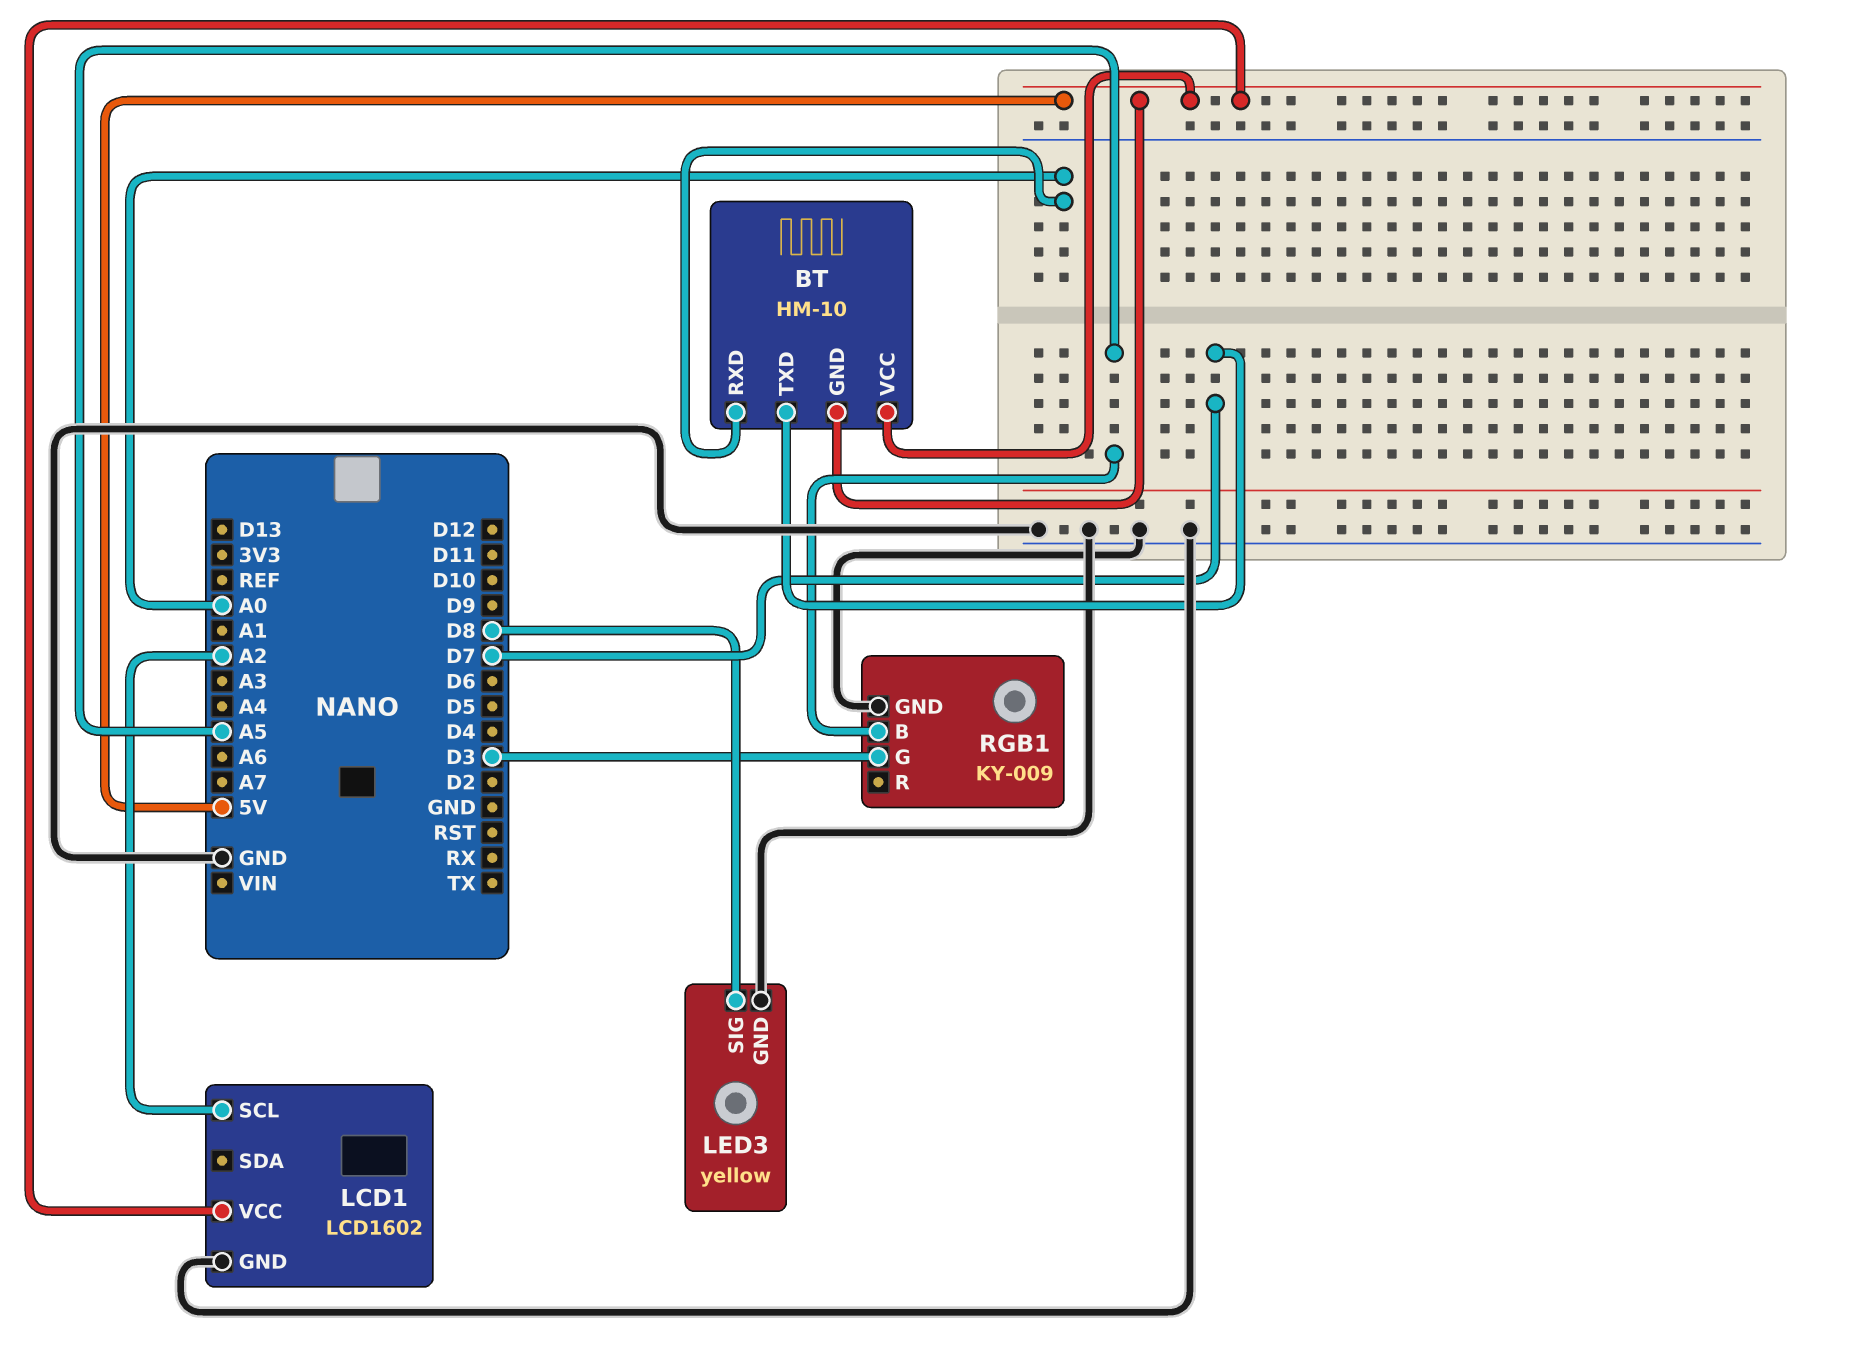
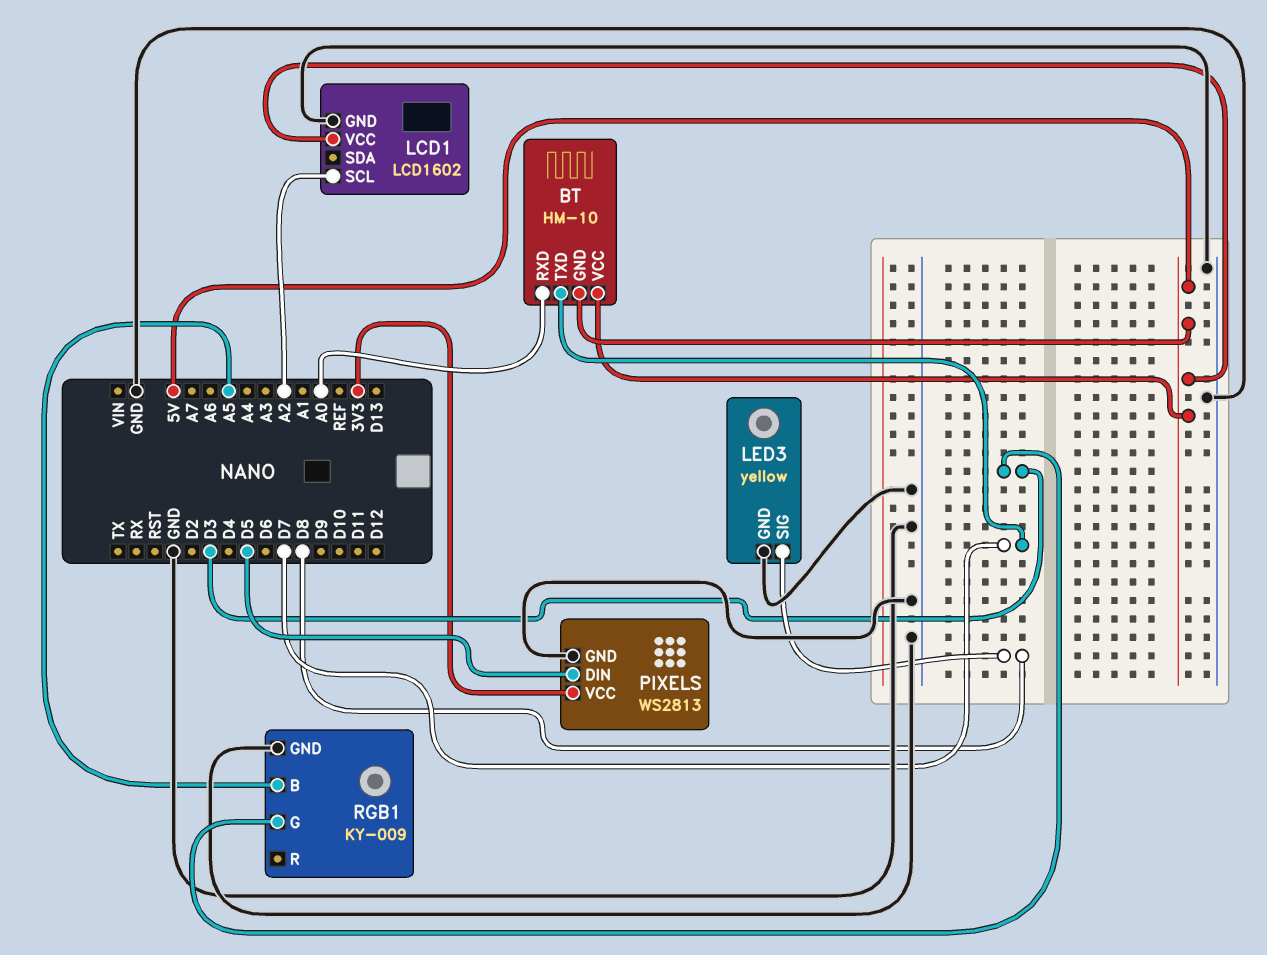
PIXELS: none -> WS2813
PIXELS pin DIN: none -> D5
PIXELS pin GND: none -> GND
PIXELS pin VCC: none -> 3V3

